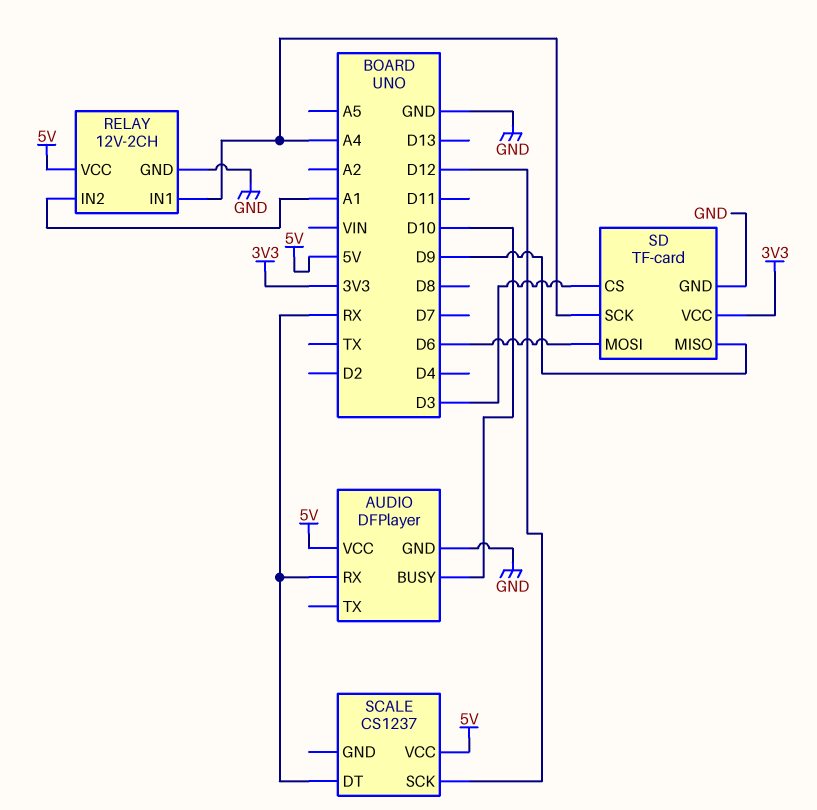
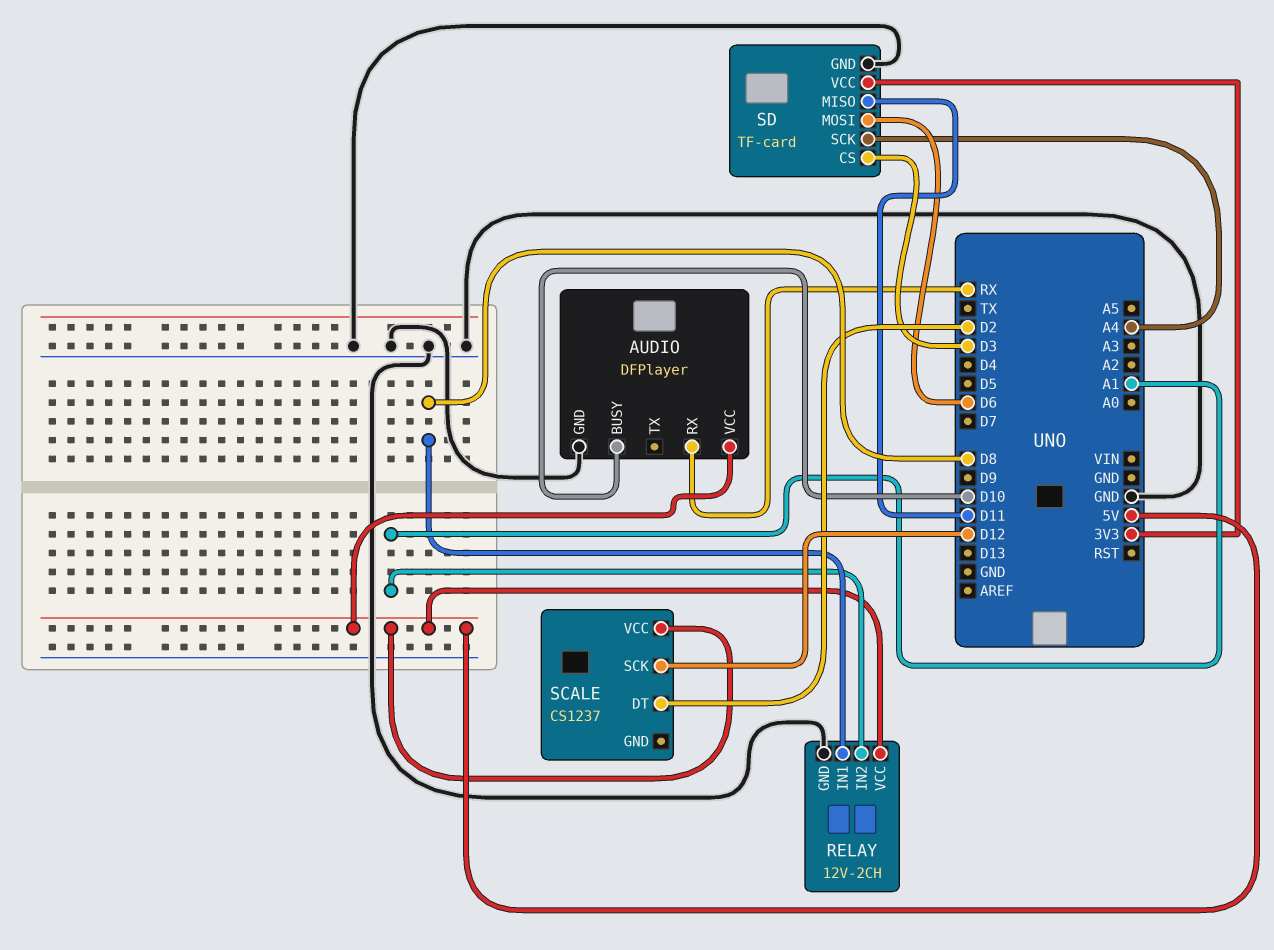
RELAY pin IN1: A4 -> D8
SCALE pin DT: RX -> D2
SD pin MISO: D9 -> D11

